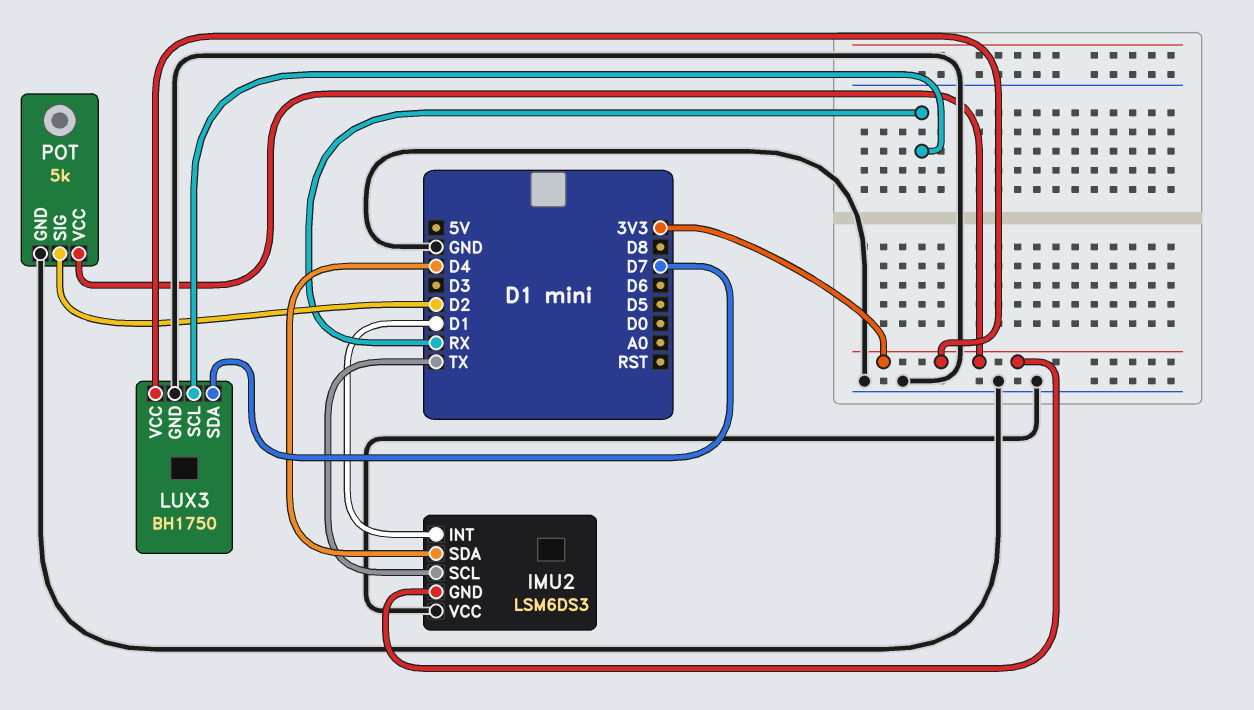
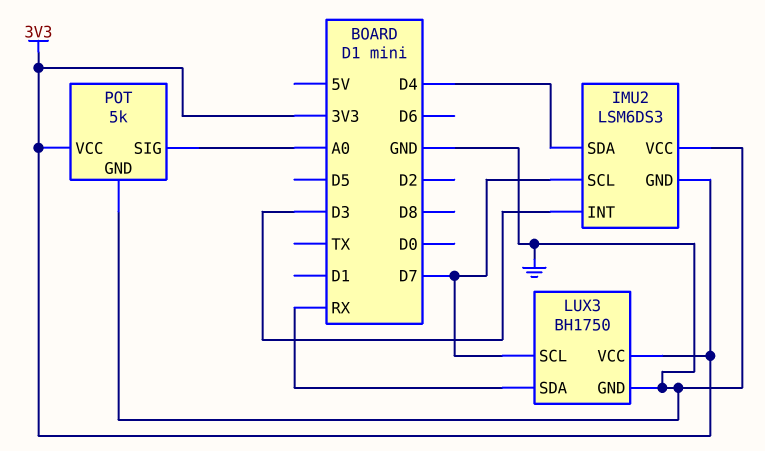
IMU2 pin INT: D1 -> D3
IMU2 pin SCL: TX -> D7
LUX3 pin SCL: RX -> D7
LUX3 pin SDA: D7 -> RX
POT pin SIG: D2 -> A0

